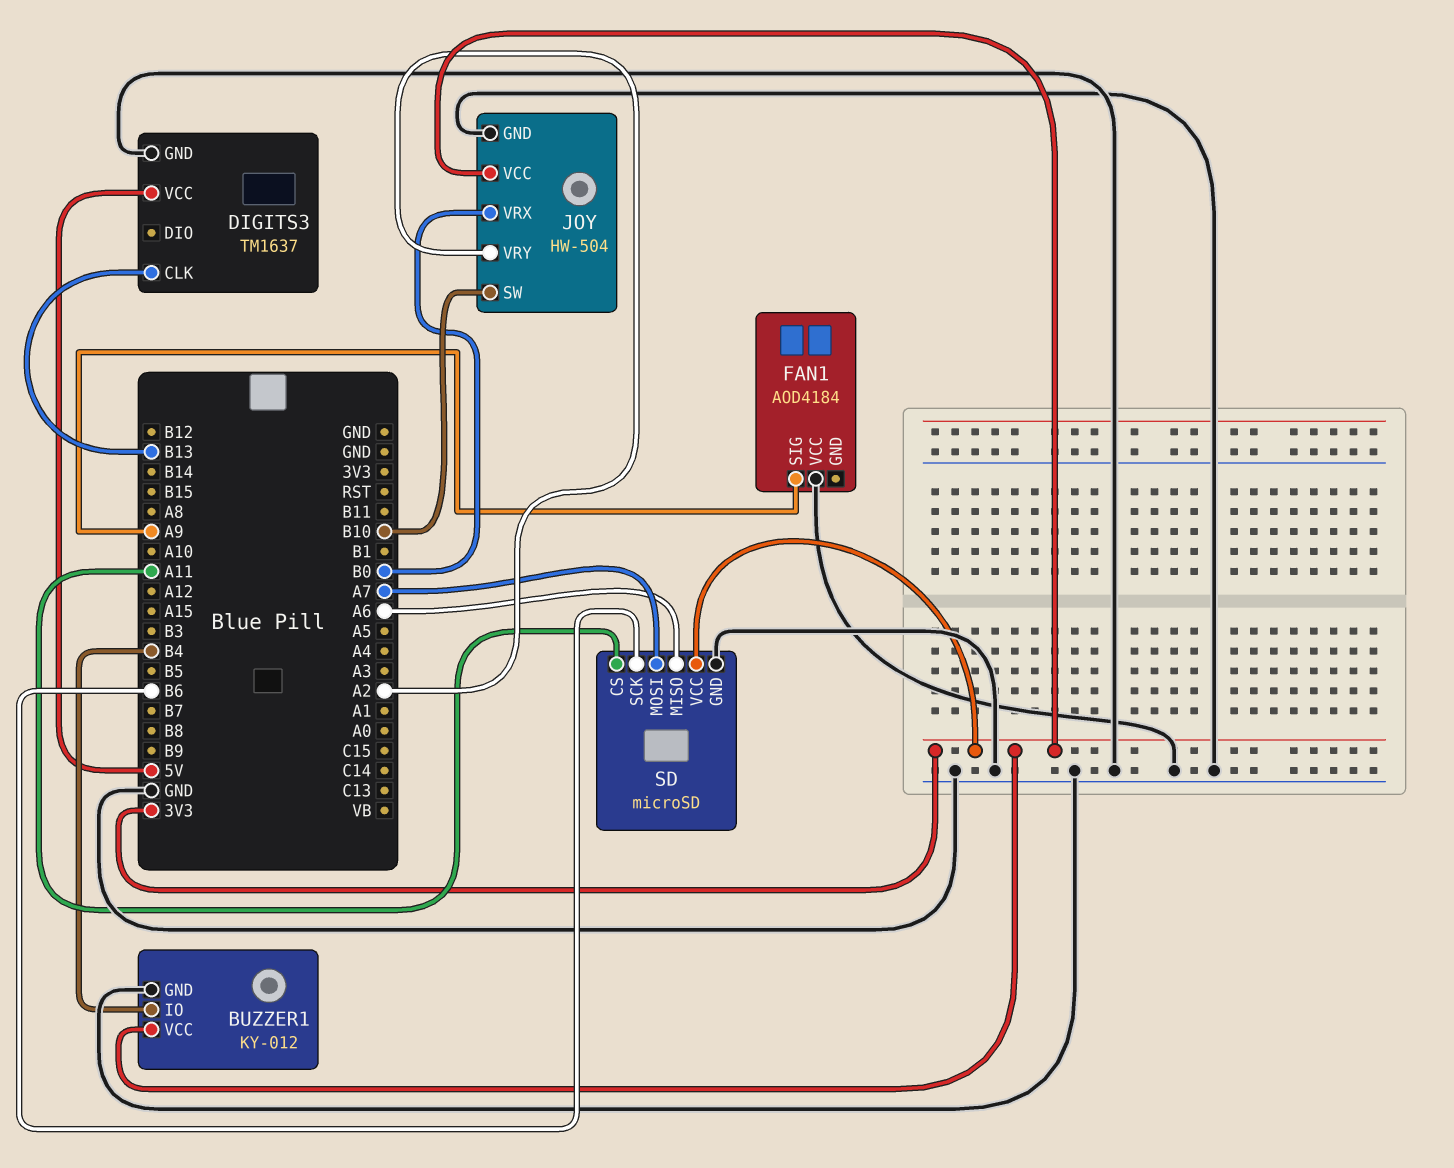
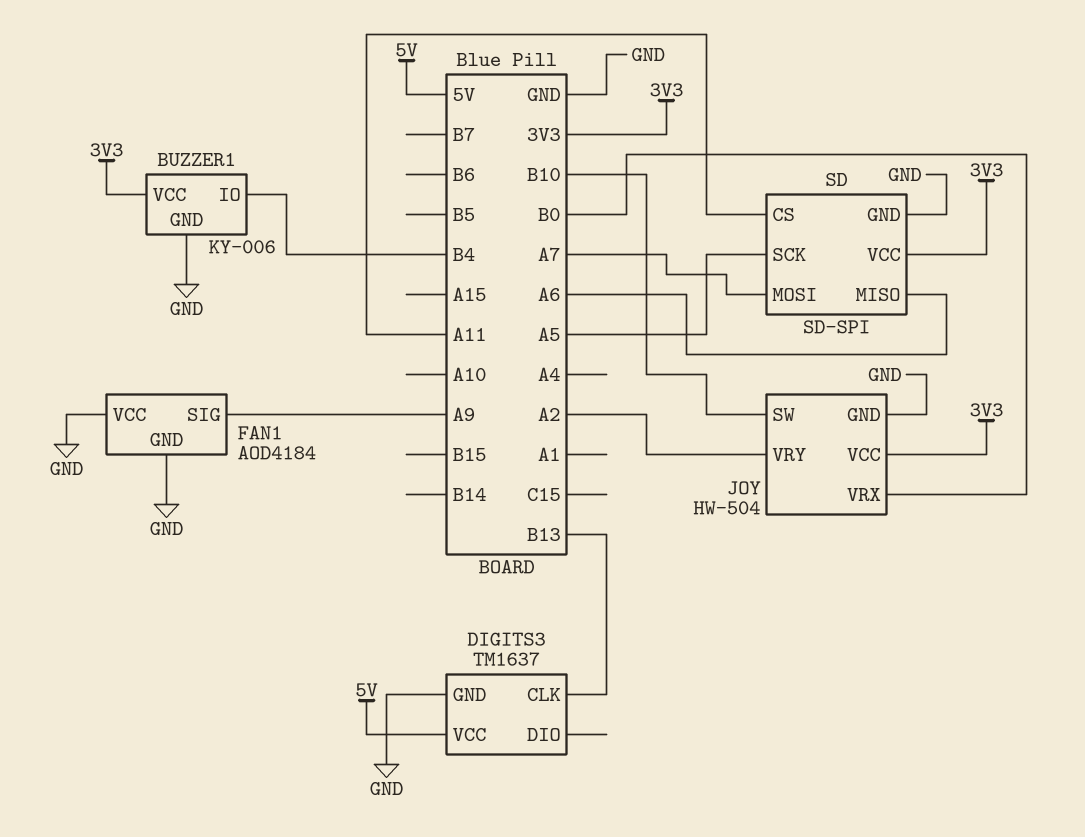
BUZZER1: KY-012 -> KY-006
FAN1 pin GND: none -> GND
SD: microSD -> SD-SPI
SD pin SCK: B6 -> A5

